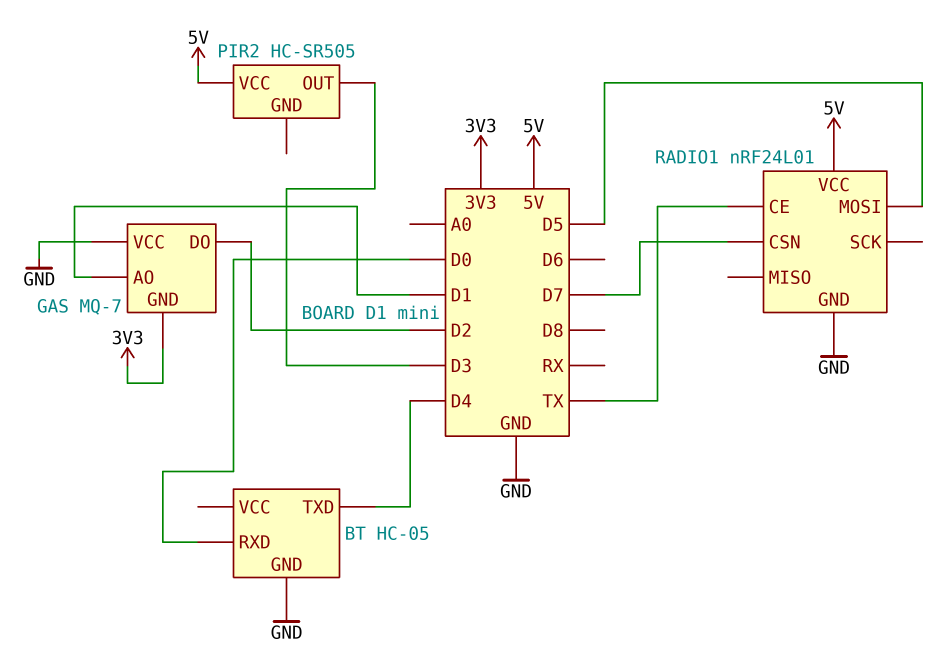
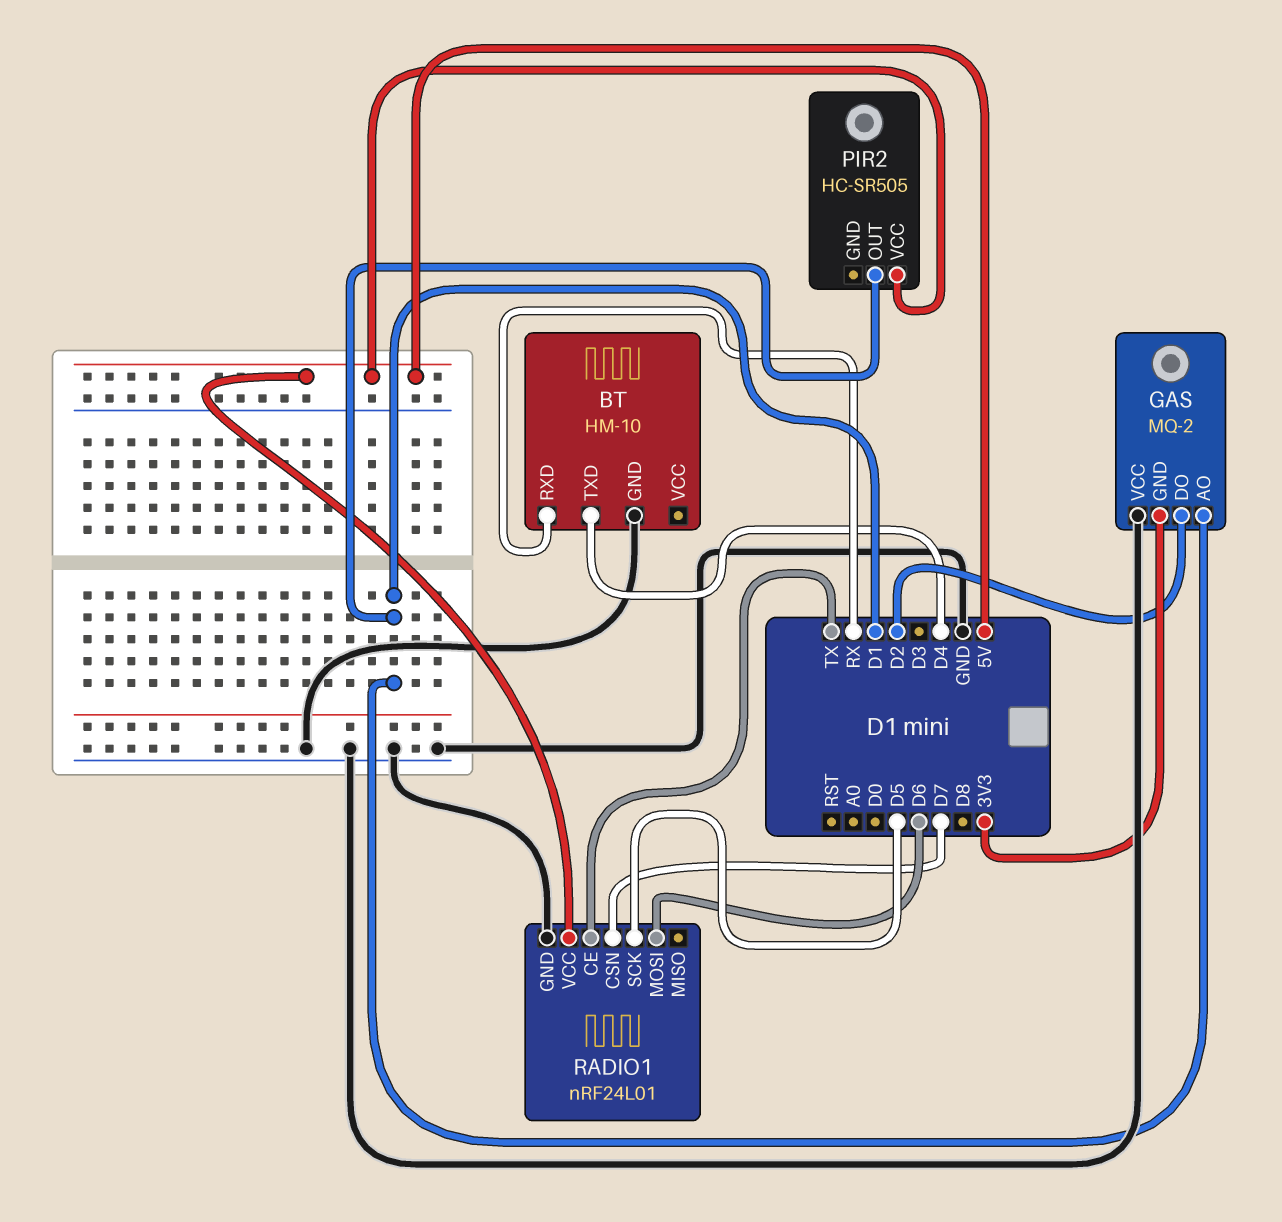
BT: HC-05 -> HM-10
BT pin RXD: D0 -> RX
GAS: MQ-7 -> MQ-2
PIR2 pin OUT: D3 -> D1
RADIO1 pin MOSI: D5 -> D6
RADIO1 pin SCK: none -> D5

